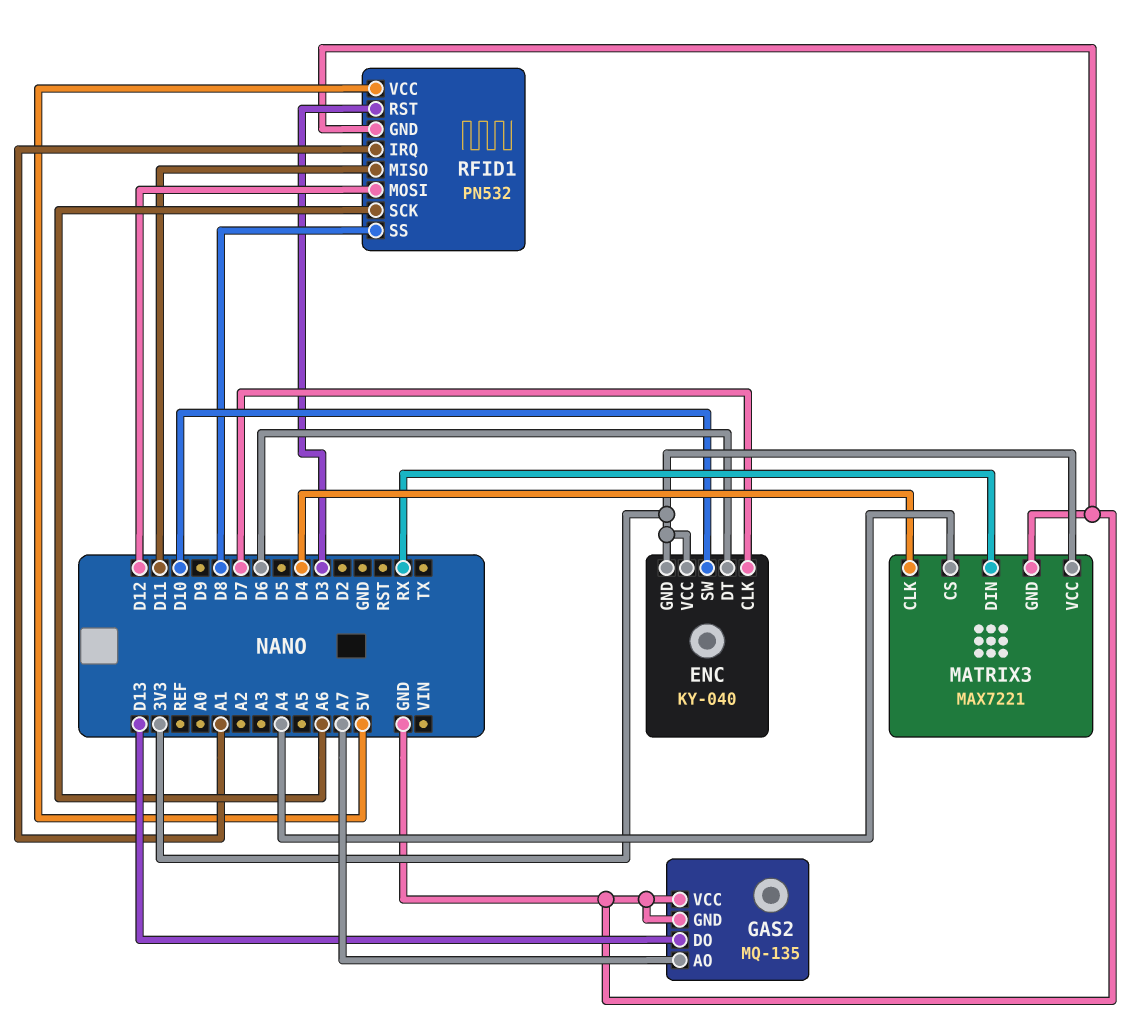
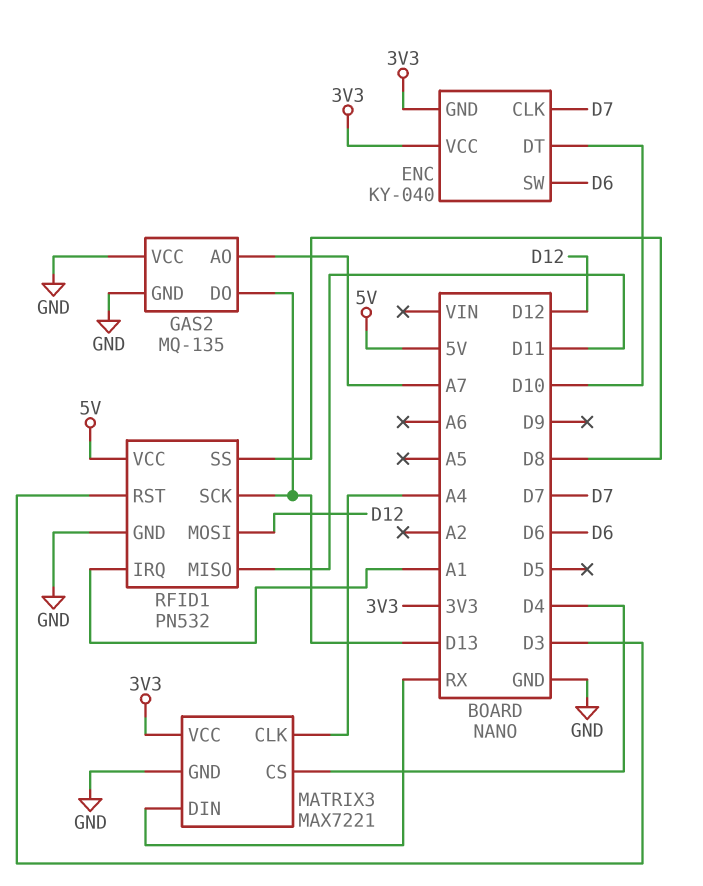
ENC pin DT: D6 -> D10
ENC pin SW: D10 -> D6
MATRIX3 pin CLK: D4 -> A4
MATRIX3 pin CS: A4 -> D4
RFID1 pin SCK: A6 -> D13

